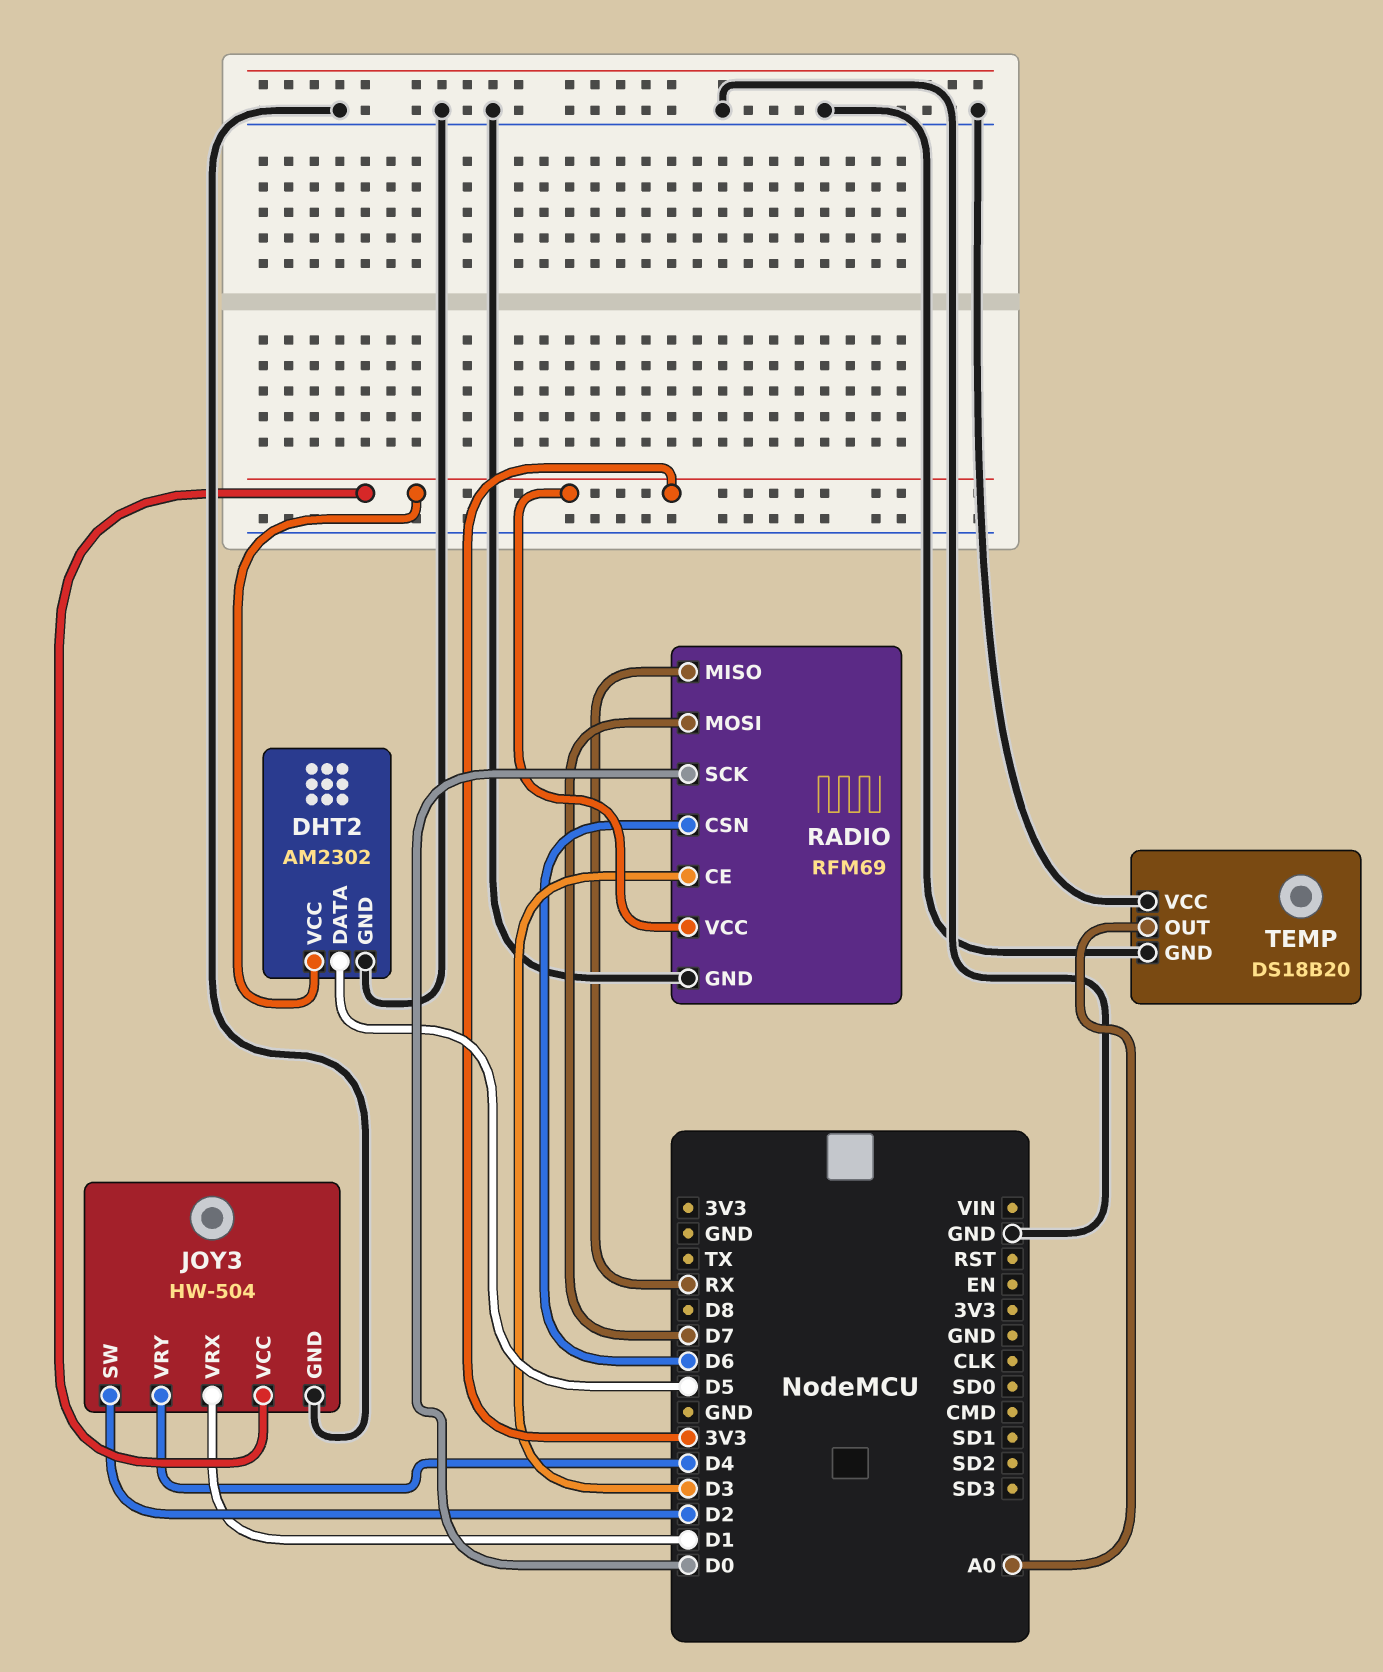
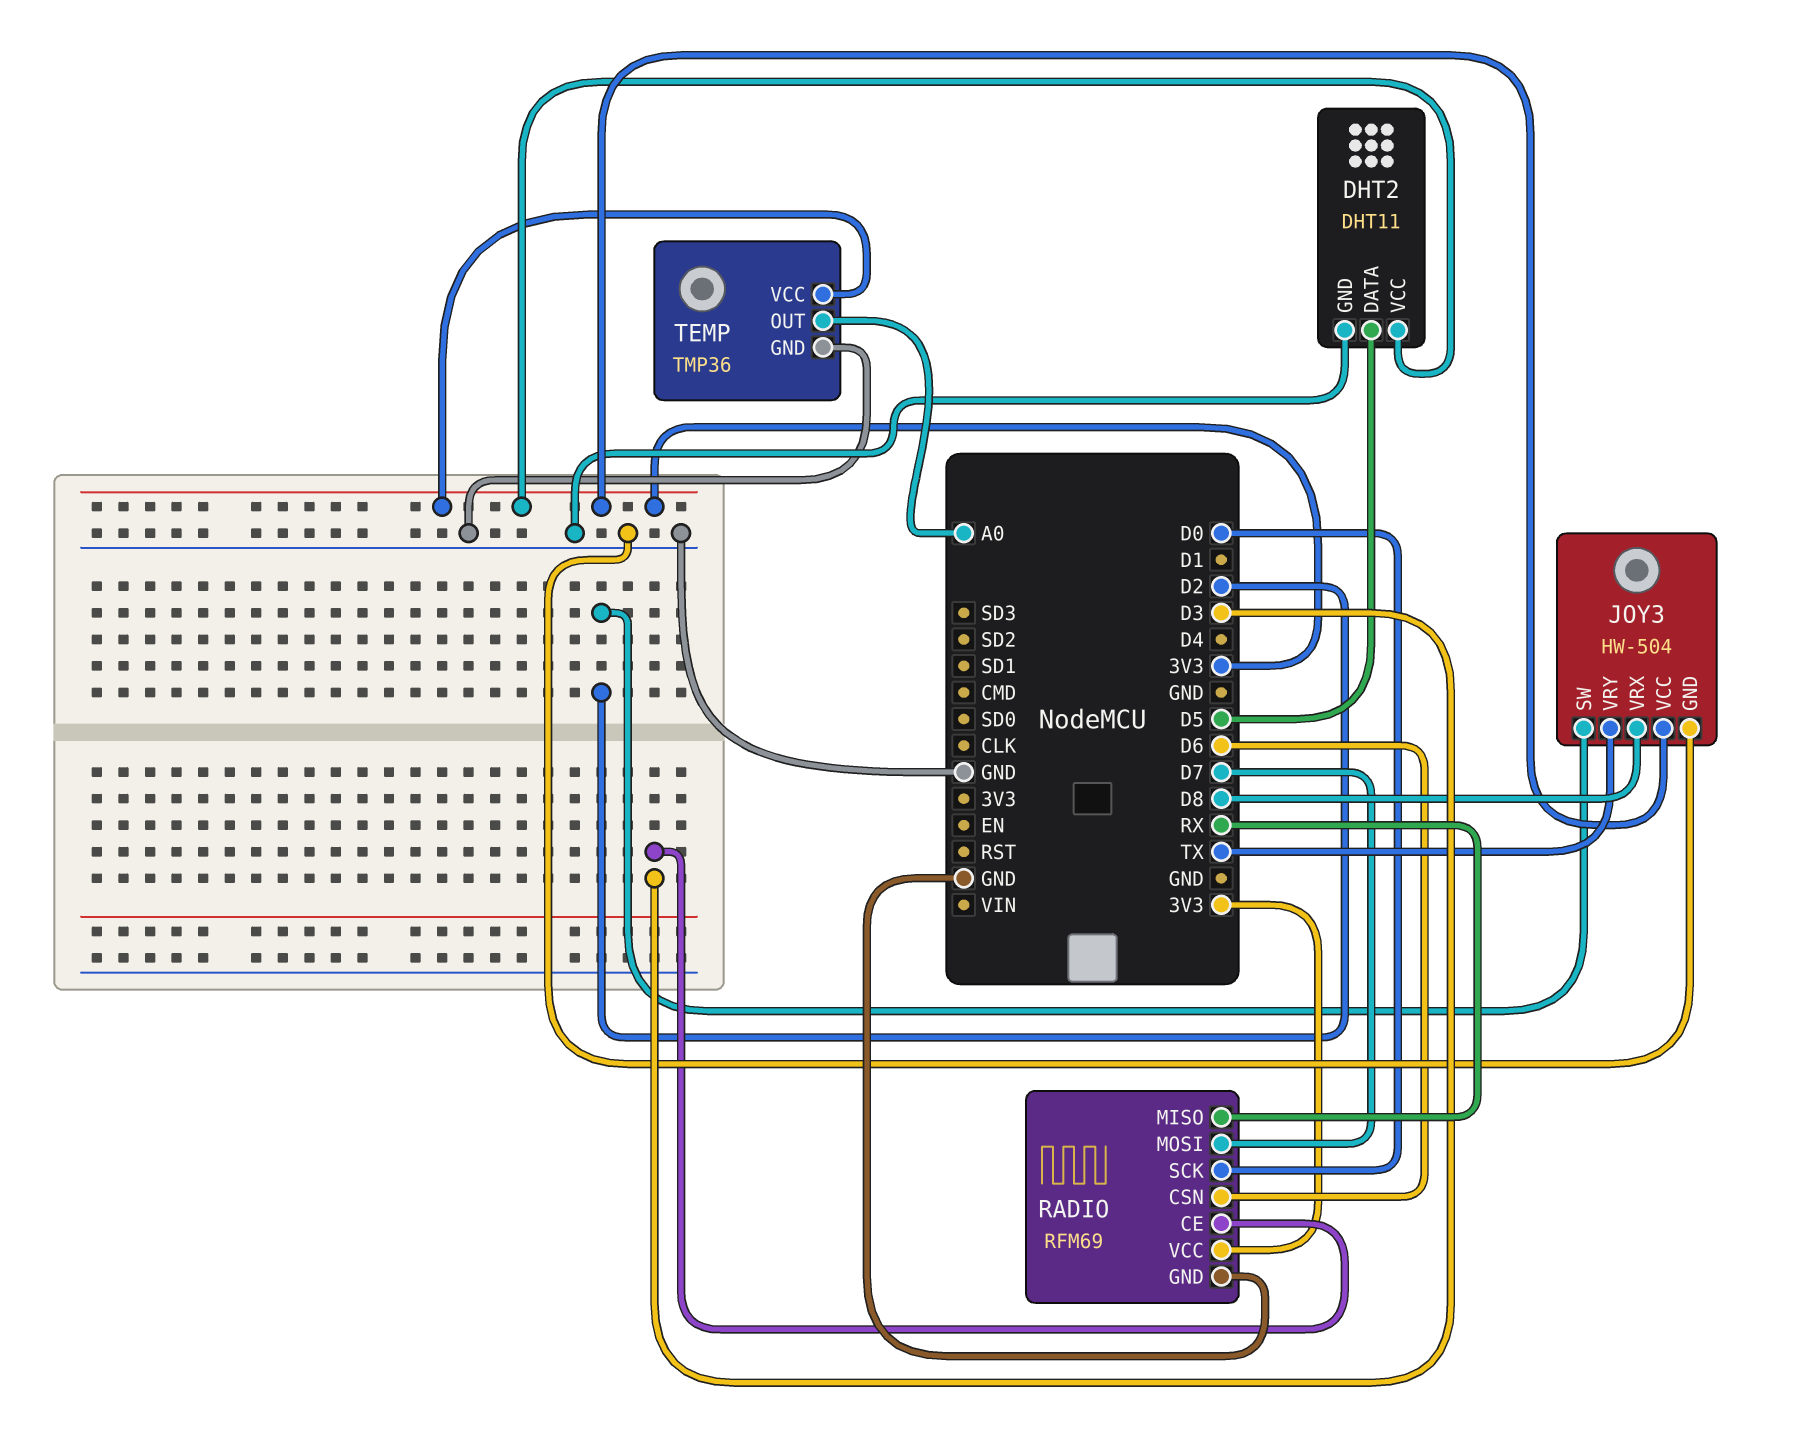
DHT2: AM2302 -> DHT11
JOY3 pin VRX: D1 -> D8
JOY3 pin VRY: D4 -> TX
TEMP: DS18B20 -> TMP36
TEMP pin VCC: GND -> 3V3

